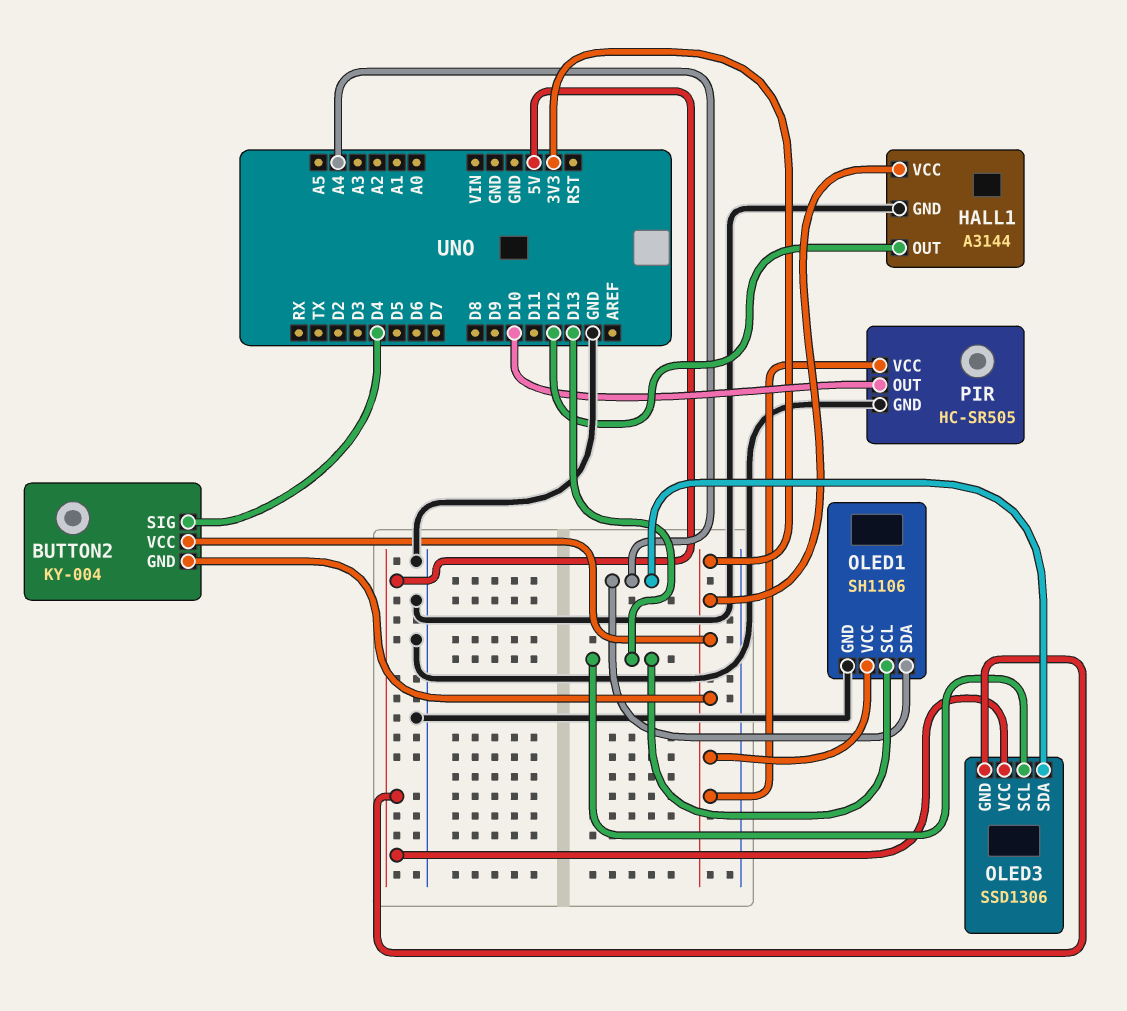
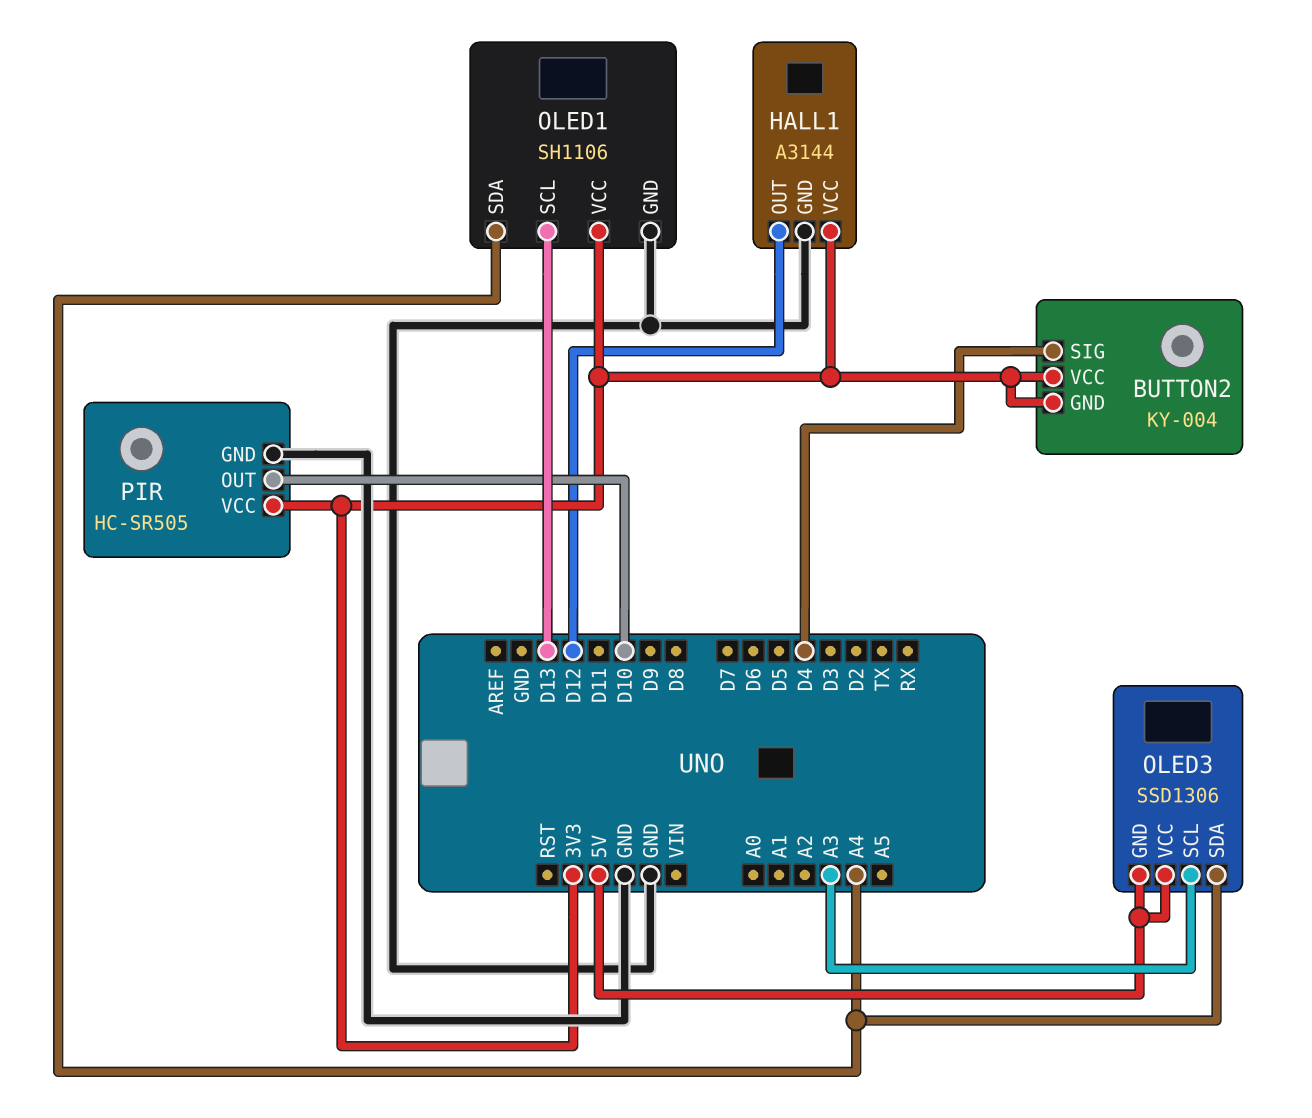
OLED3 pin SCL: D13 -> A3

